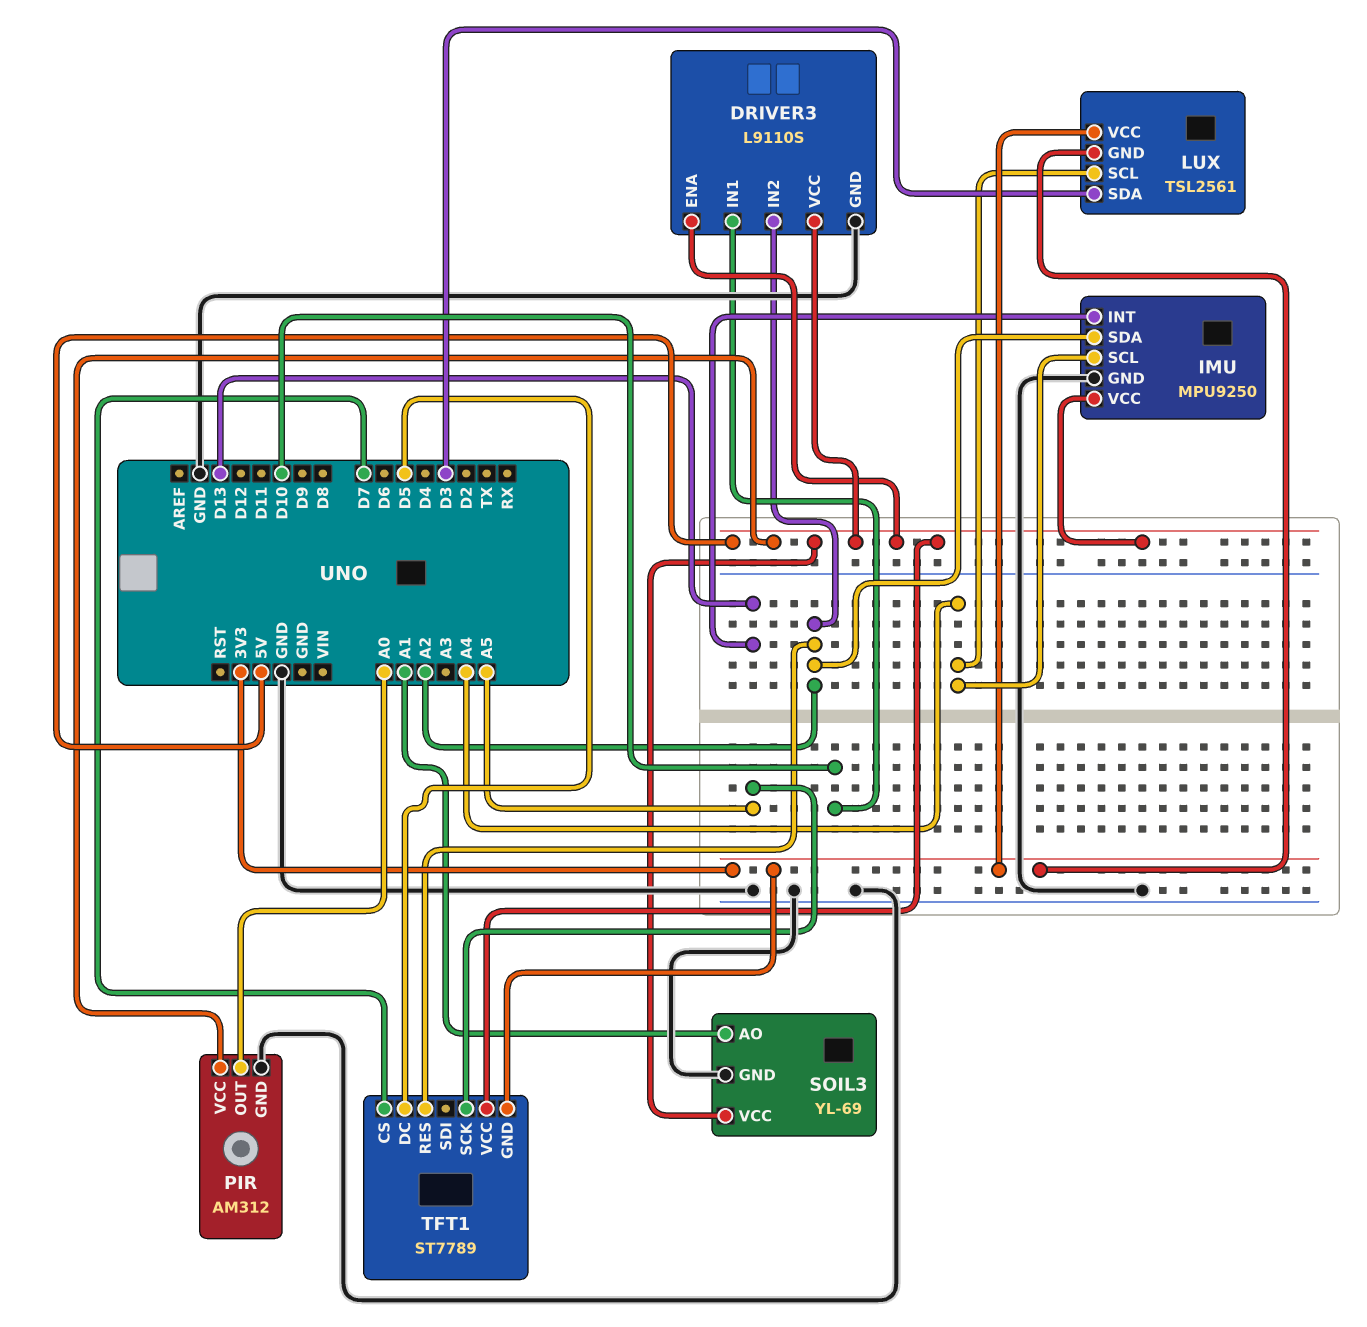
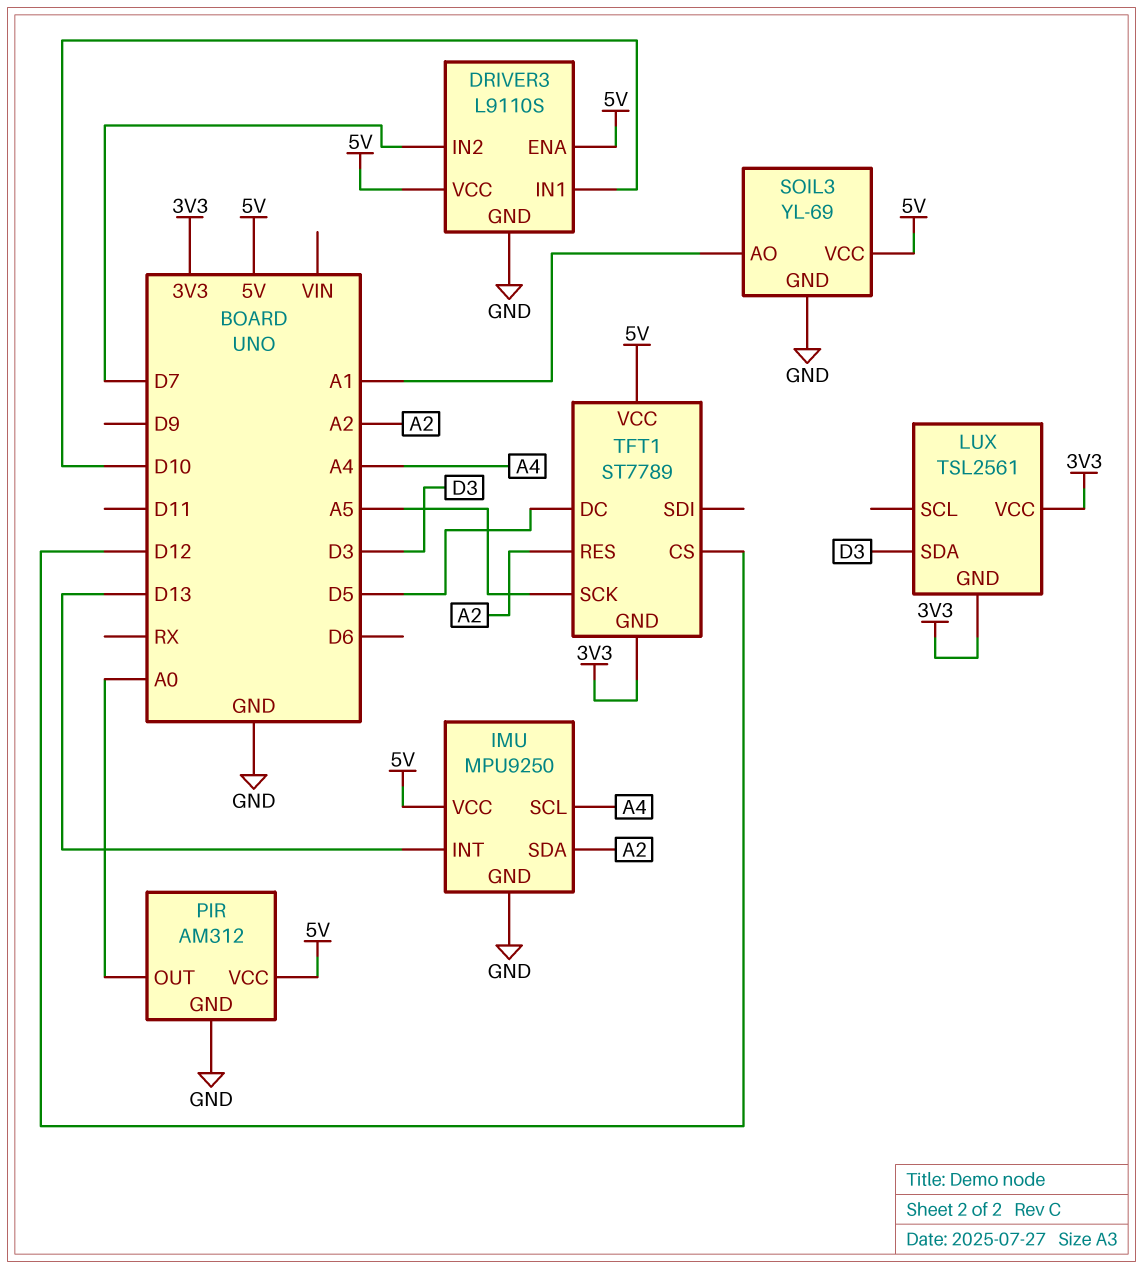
DRIVER3 pin IN2: A2 -> D7
LUX pin SCL: A4 -> none
TFT1 pin CS: D7 -> D12

